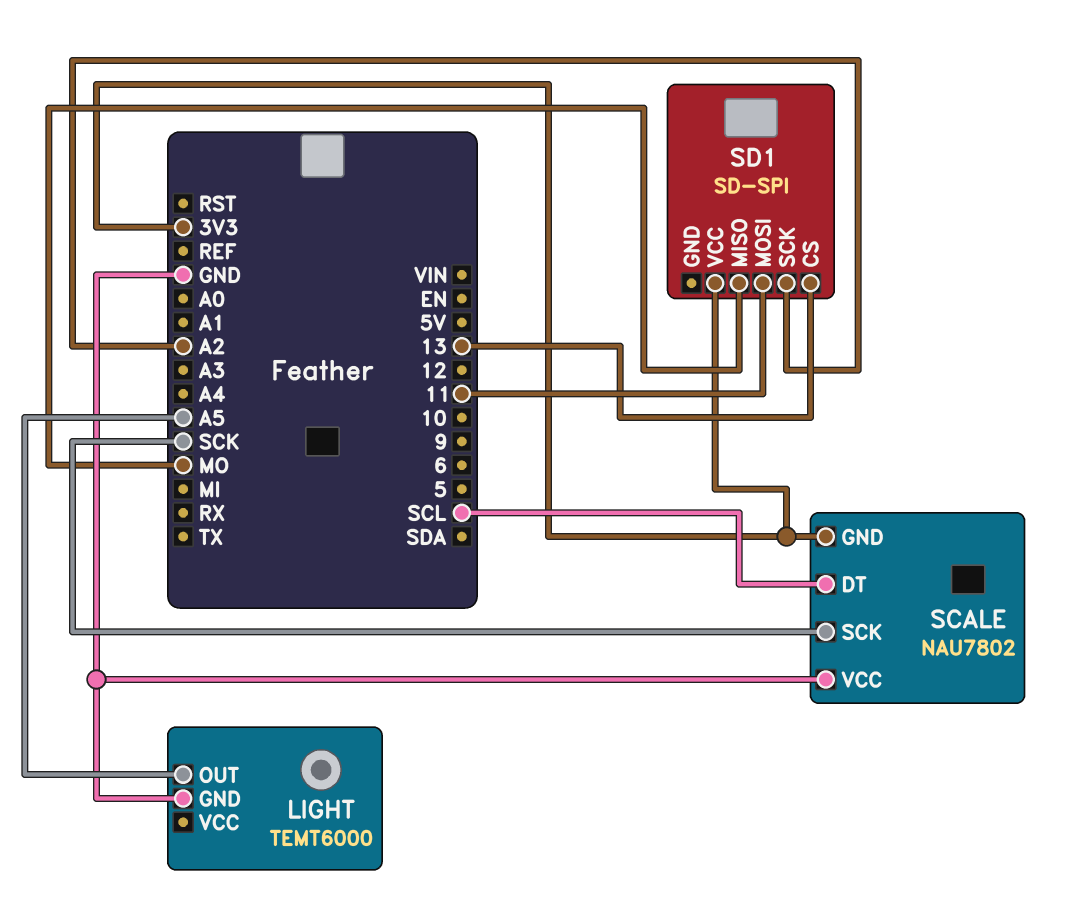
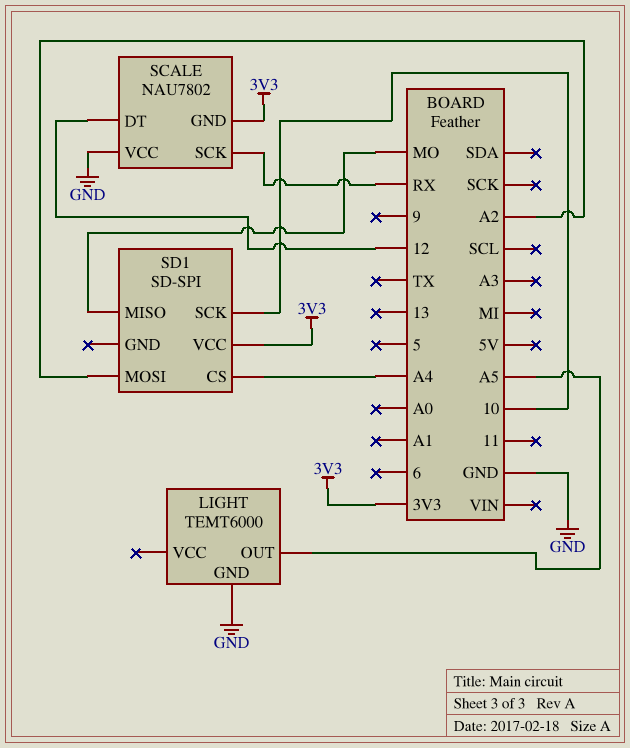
SCALE pin DT: SCL -> 12
SCALE pin SCK: SCK -> RX
SD1 pin CS: 13 -> A4
SD1 pin MOSI: 11 -> A2
SD1 pin SCK: A2 -> 10

